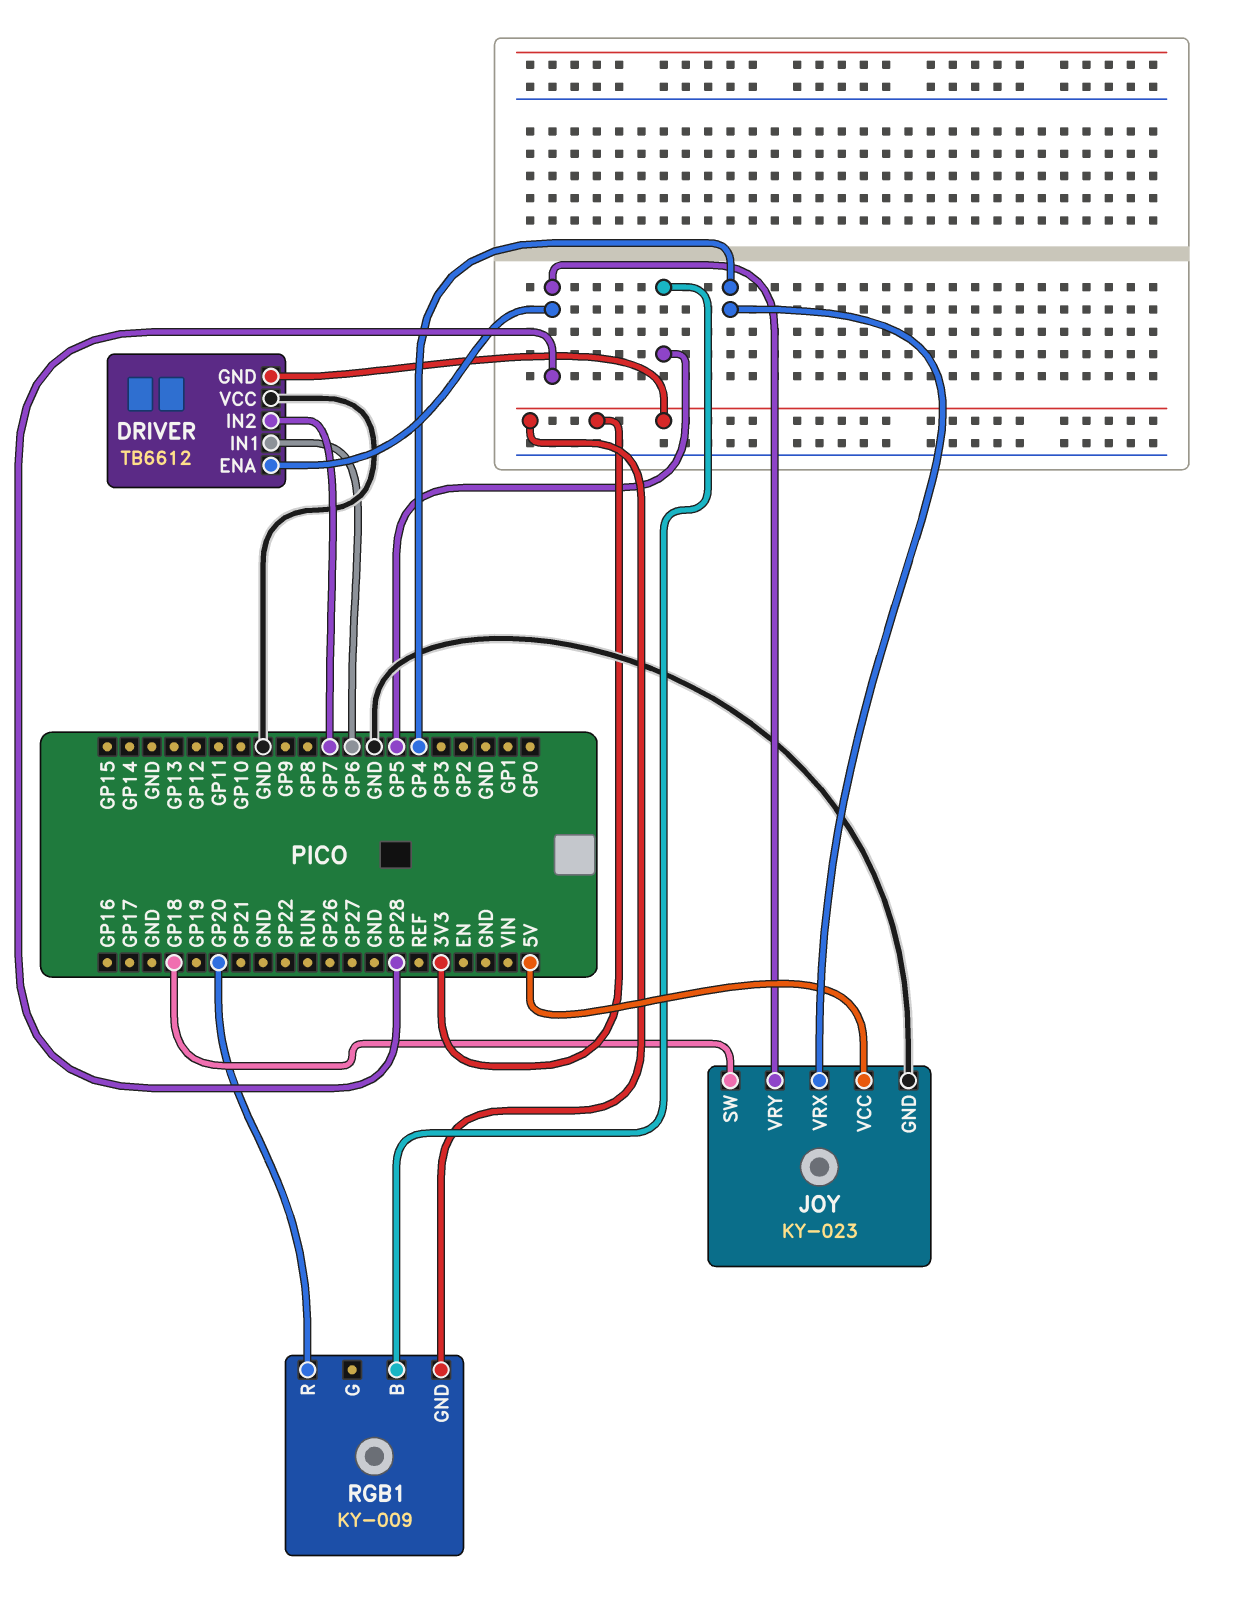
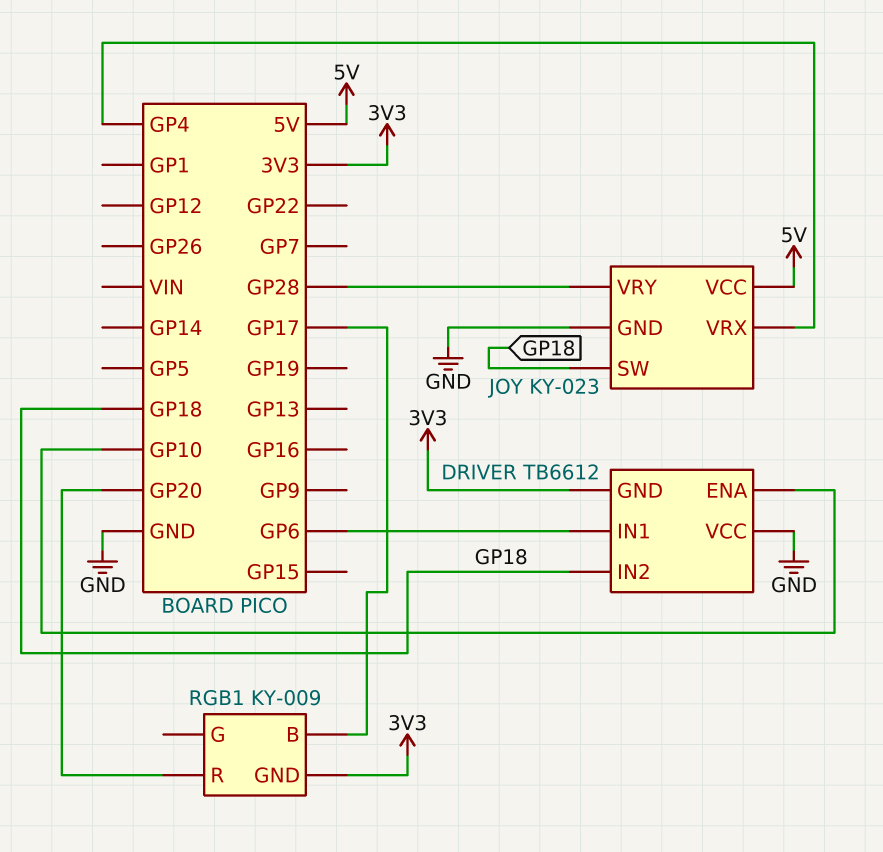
DRIVER pin ENA: GP28 -> GP10
DRIVER pin IN2: GP7 -> GP18
RGB1 pin B: GP5 -> GP17

